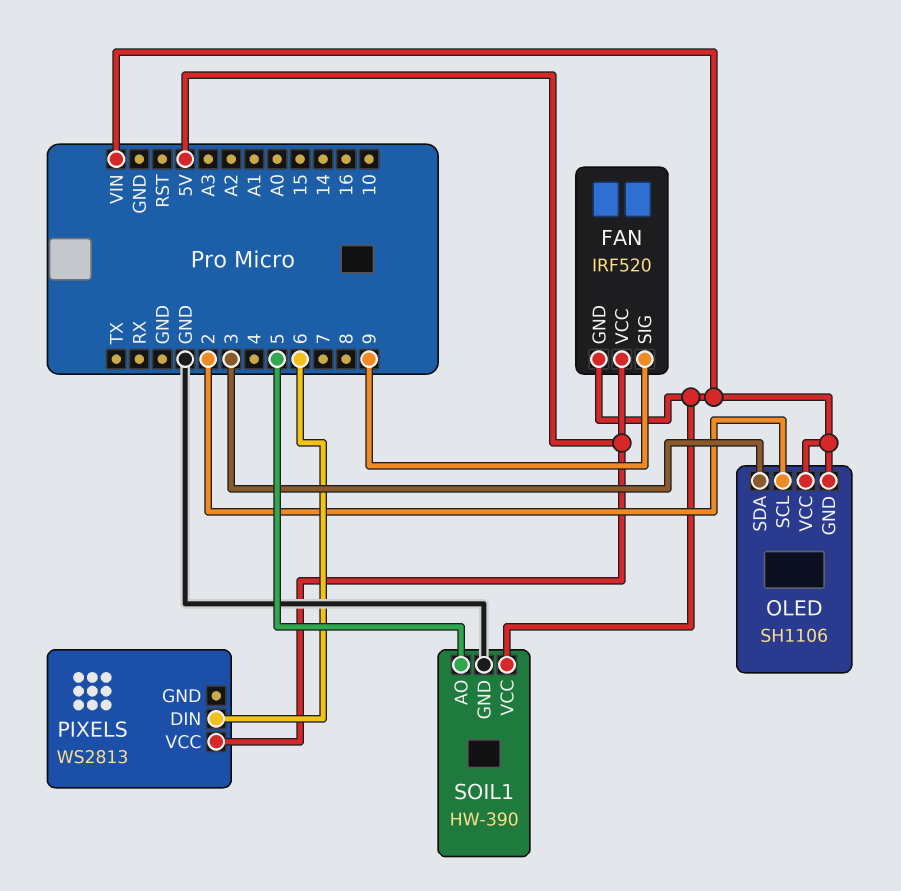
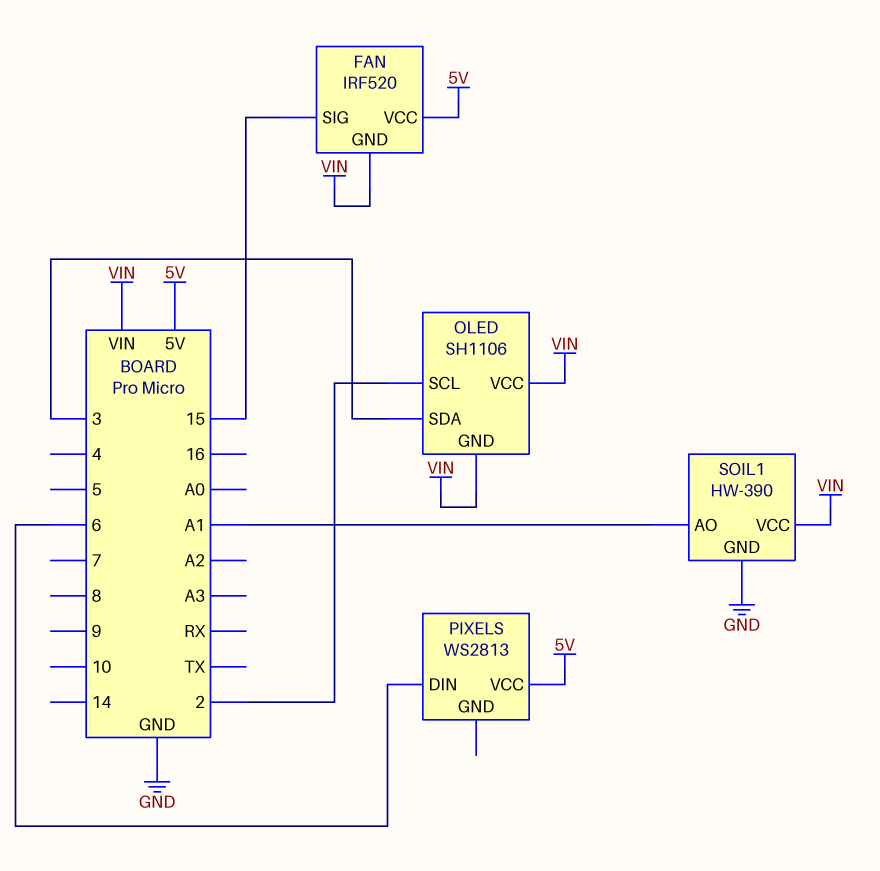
FAN pin SIG: 9 -> 15
SOIL1 pin AO: 5 -> A1

